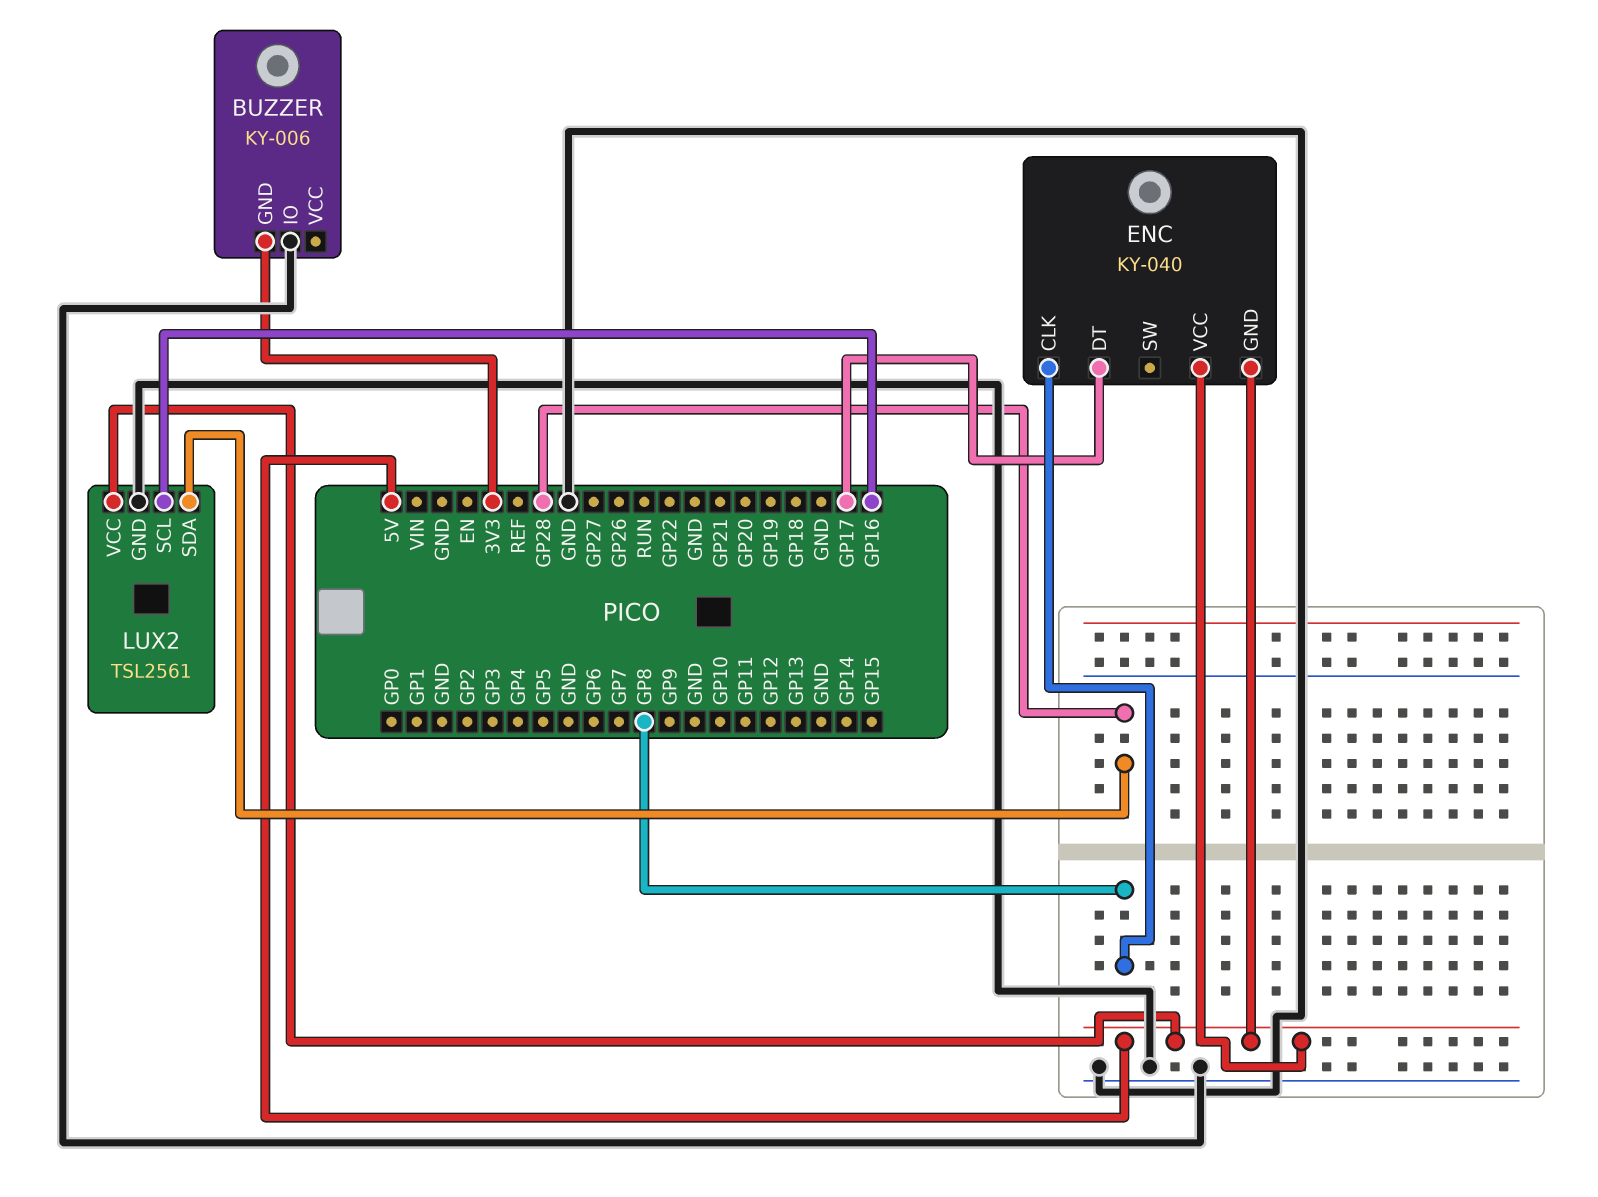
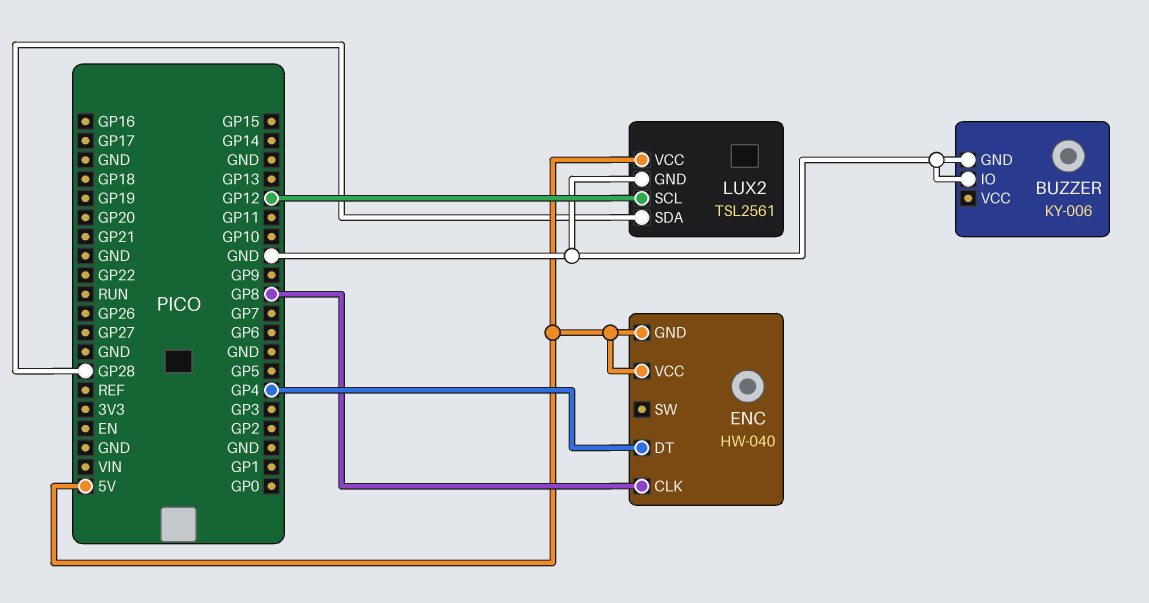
BUZZER pin GND: 3V3 -> GND
ENC: KY-040 -> HW-040
ENC pin DT: GP17 -> GP4
LUX2 pin SCL: GP16 -> GP12

